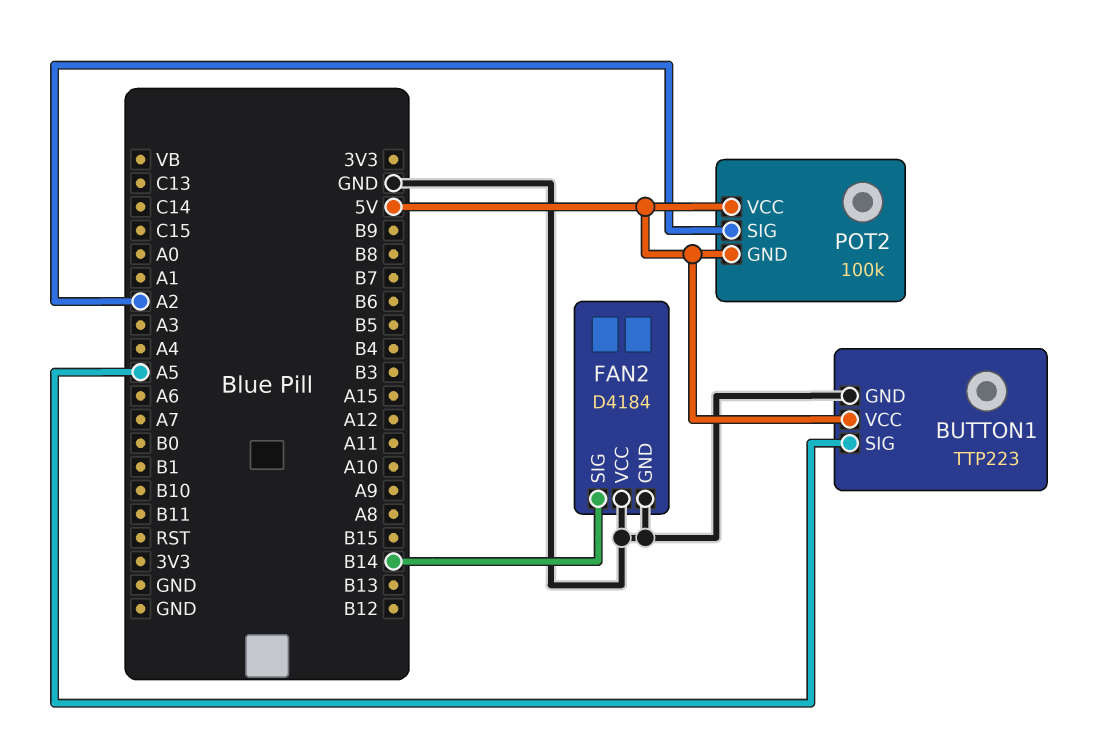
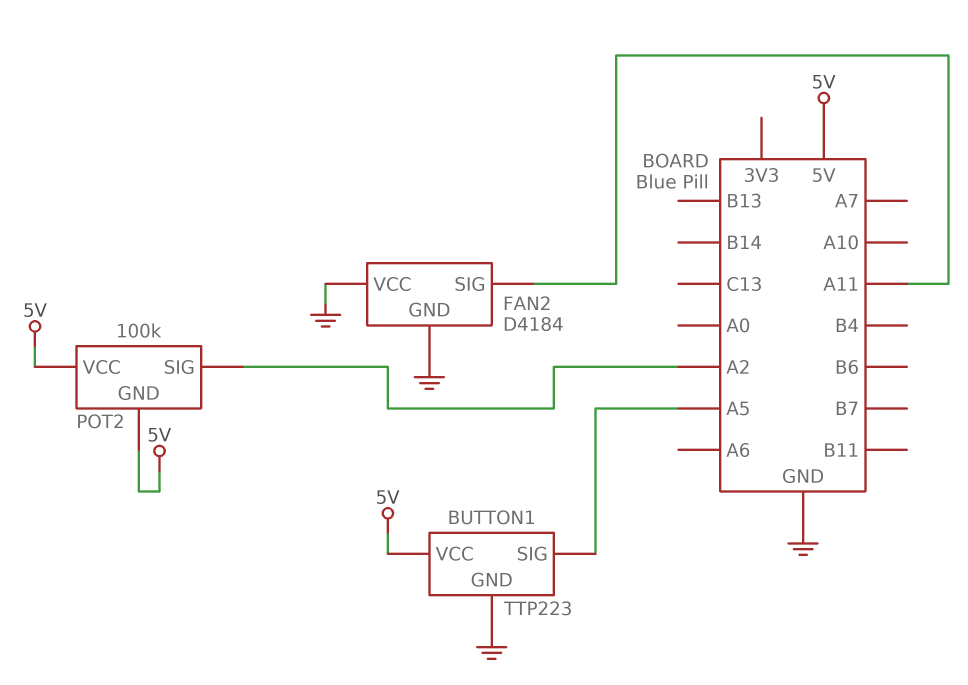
FAN2 pin SIG: B14 -> A11

